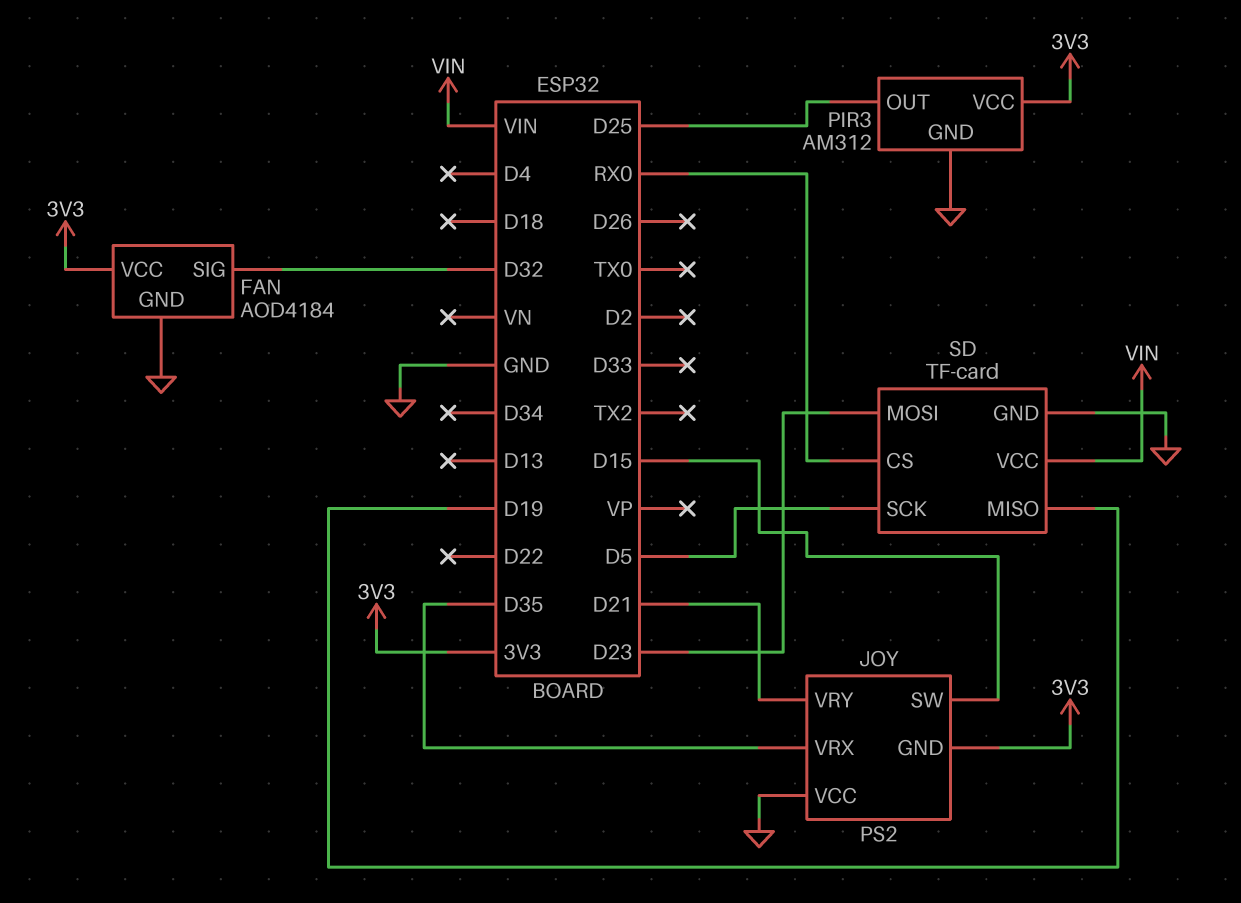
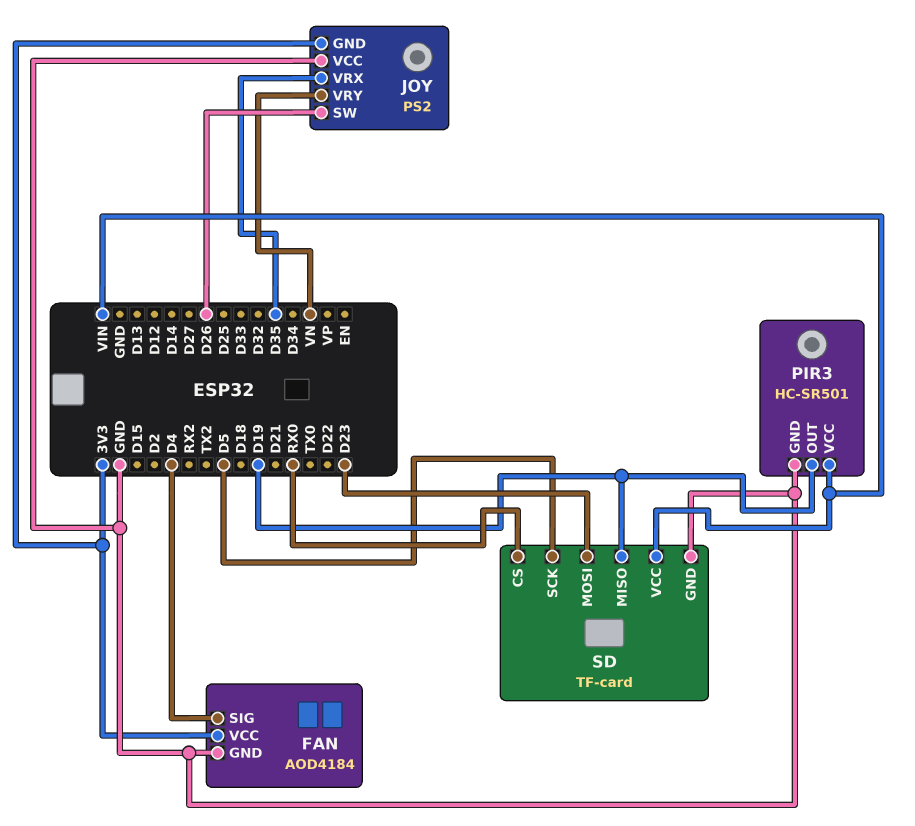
FAN pin SIG: D32 -> D4
JOY pin SW: D15 -> D26
JOY pin VRY: D21 -> VN
PIR3: AM312 -> HC-SR501
PIR3 pin OUT: D25 -> D19
PIR3 pin VCC: 3V3 -> VIN

